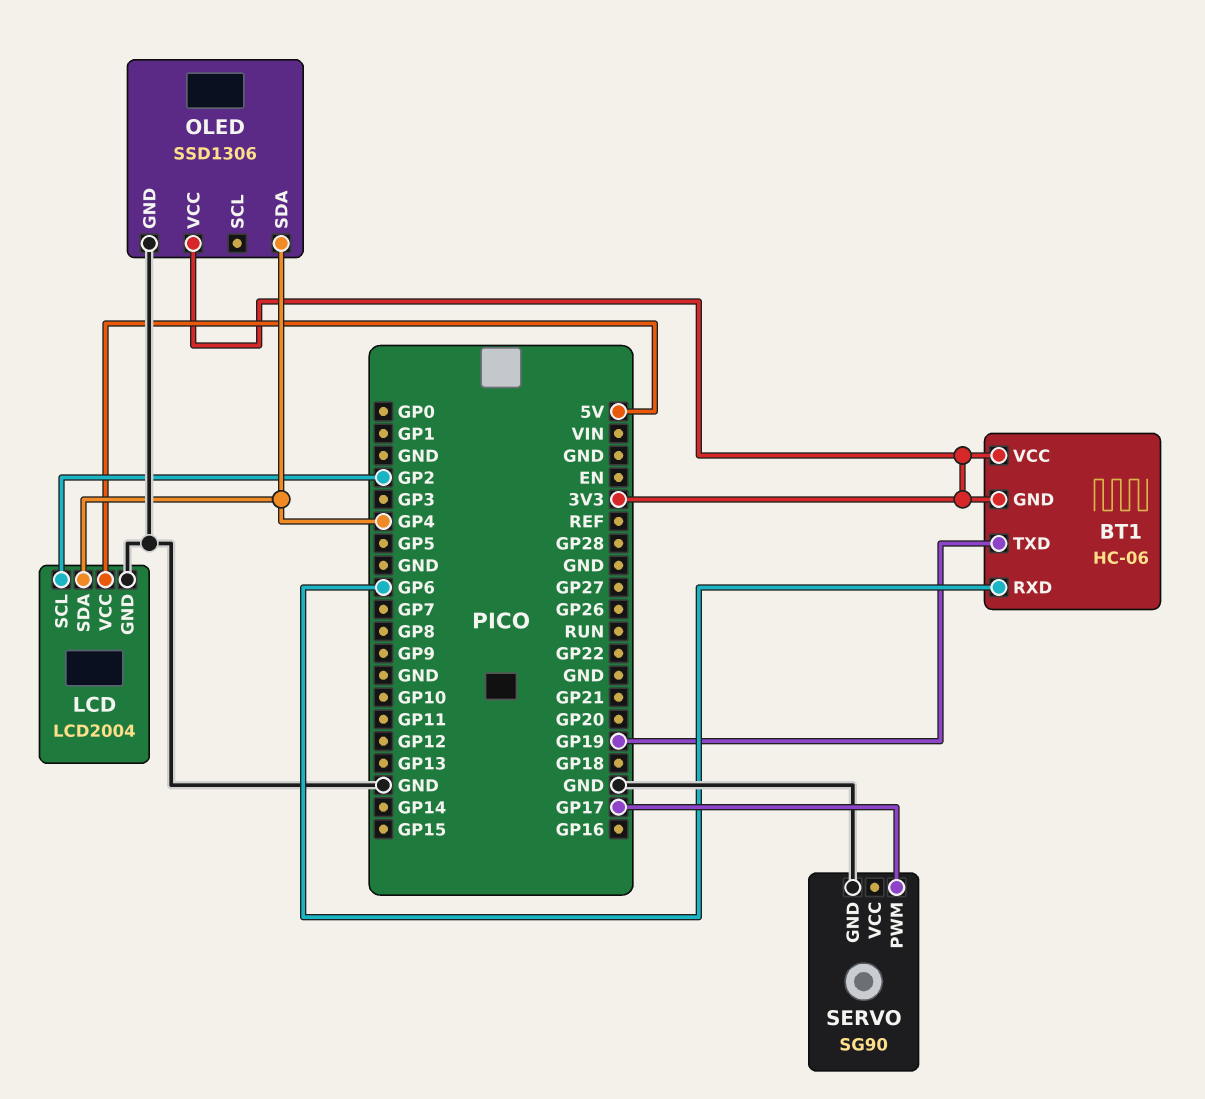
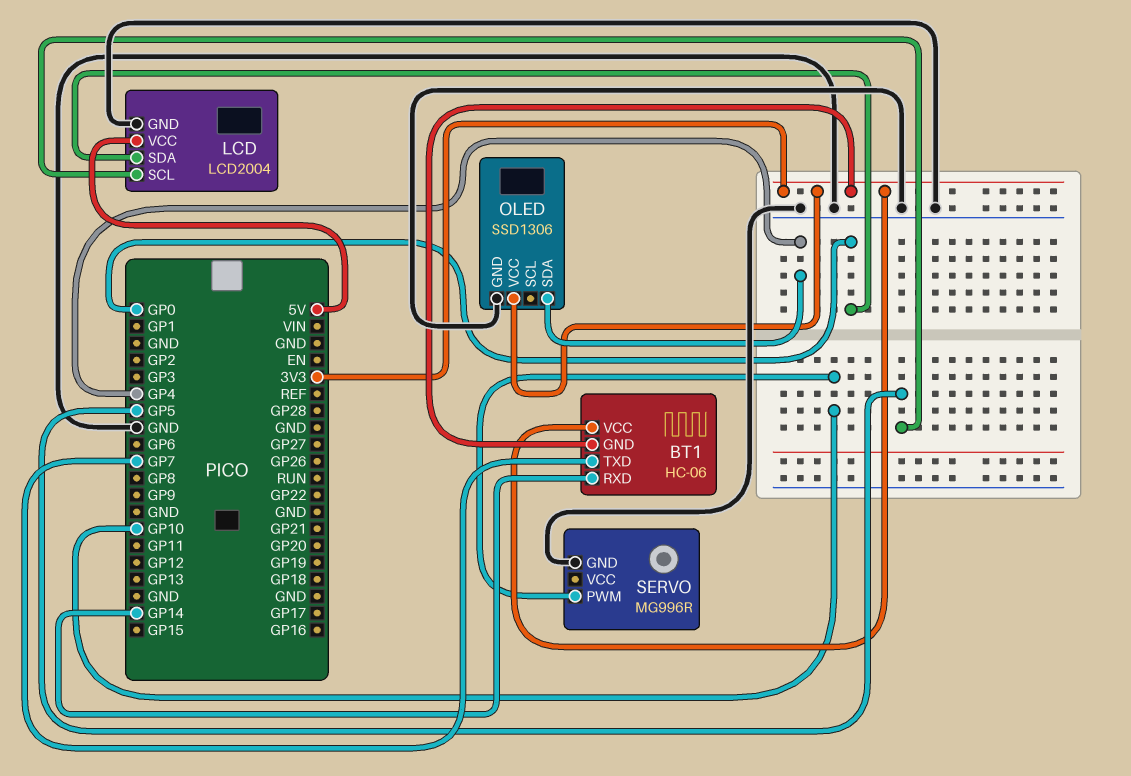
BT1 pin RXD: GP6 -> GP14
BT1 pin TXD: GP19 -> GP7
LCD pin SCL: GP2 -> GP5
LCD pin SDA: GP4 -> GP0
SERVO: SG90 -> MG996R
SERVO pin PWM: GP17 -> GP10

